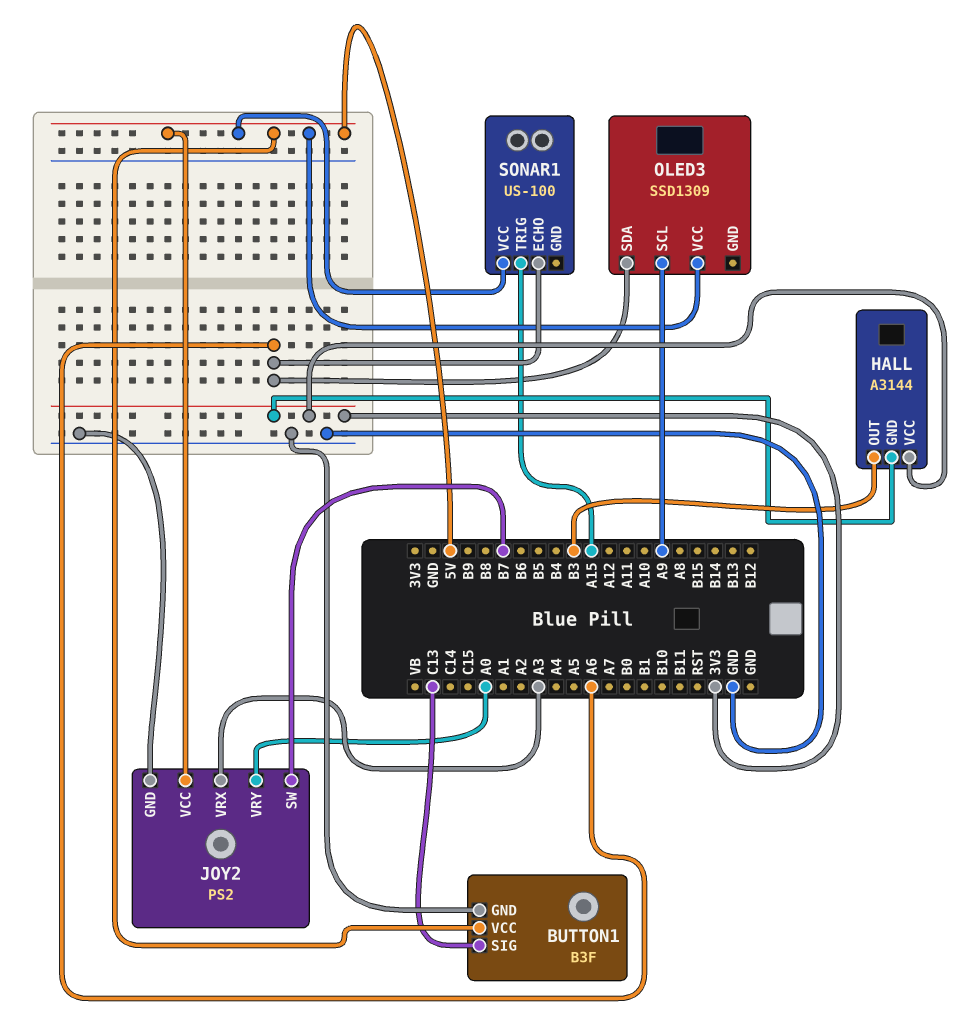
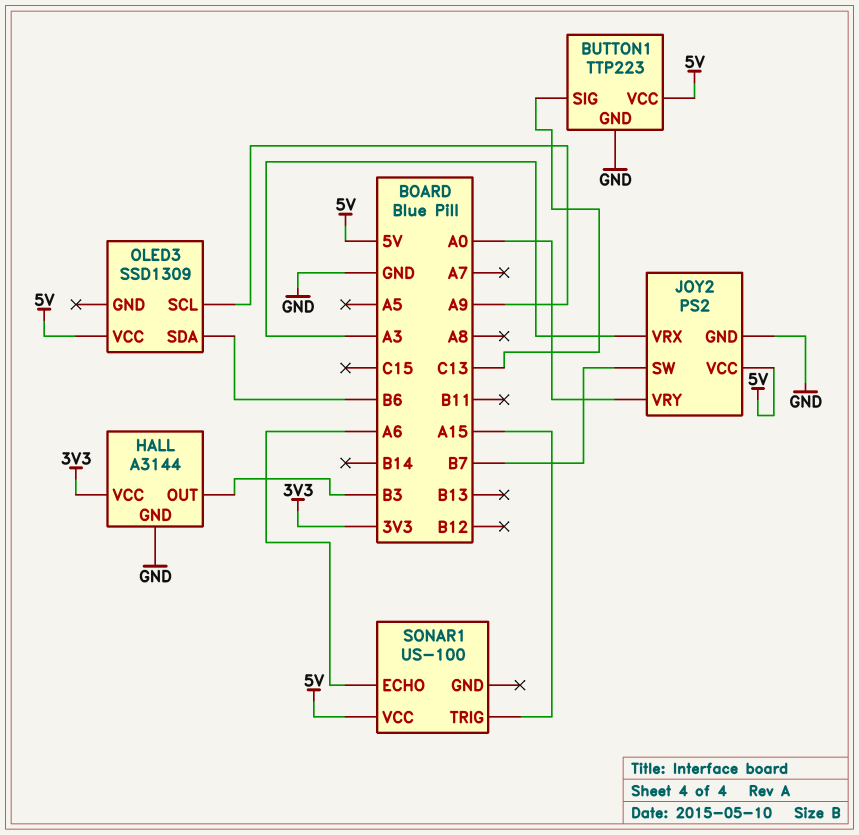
BUTTON1: B3F -> TTP223
HALL pin GND: 3V3 -> GND
OLED3 pin SDA: A6 -> B6

